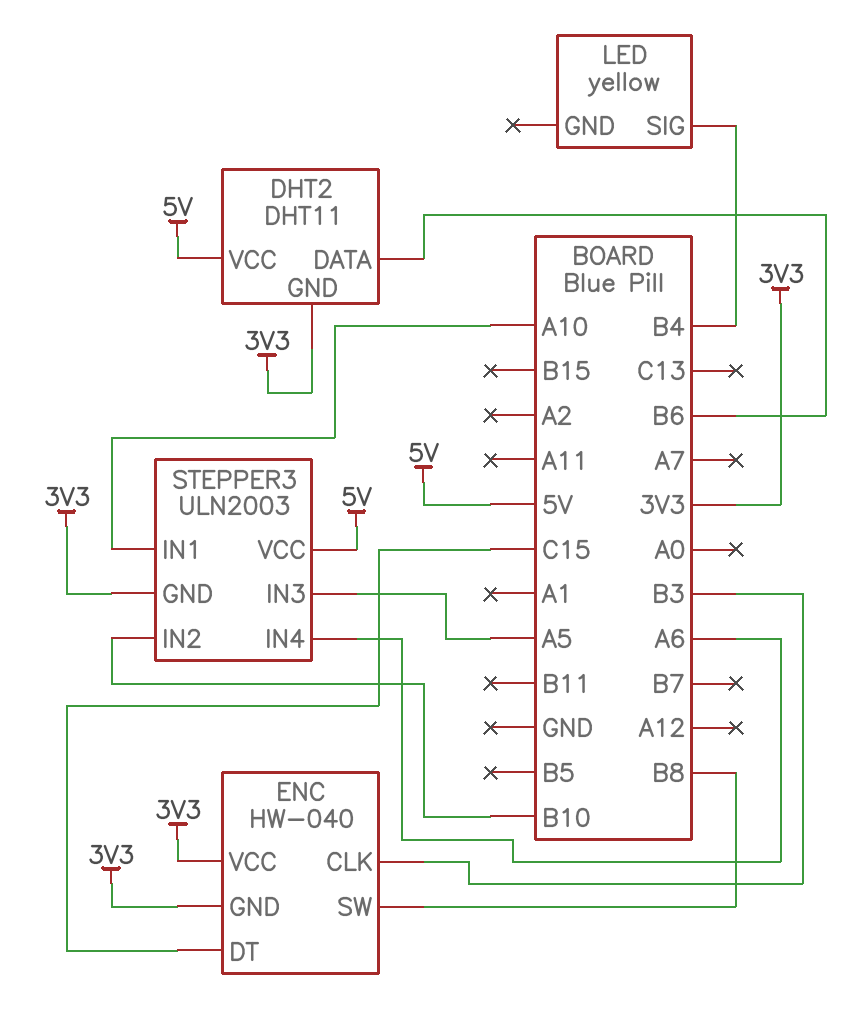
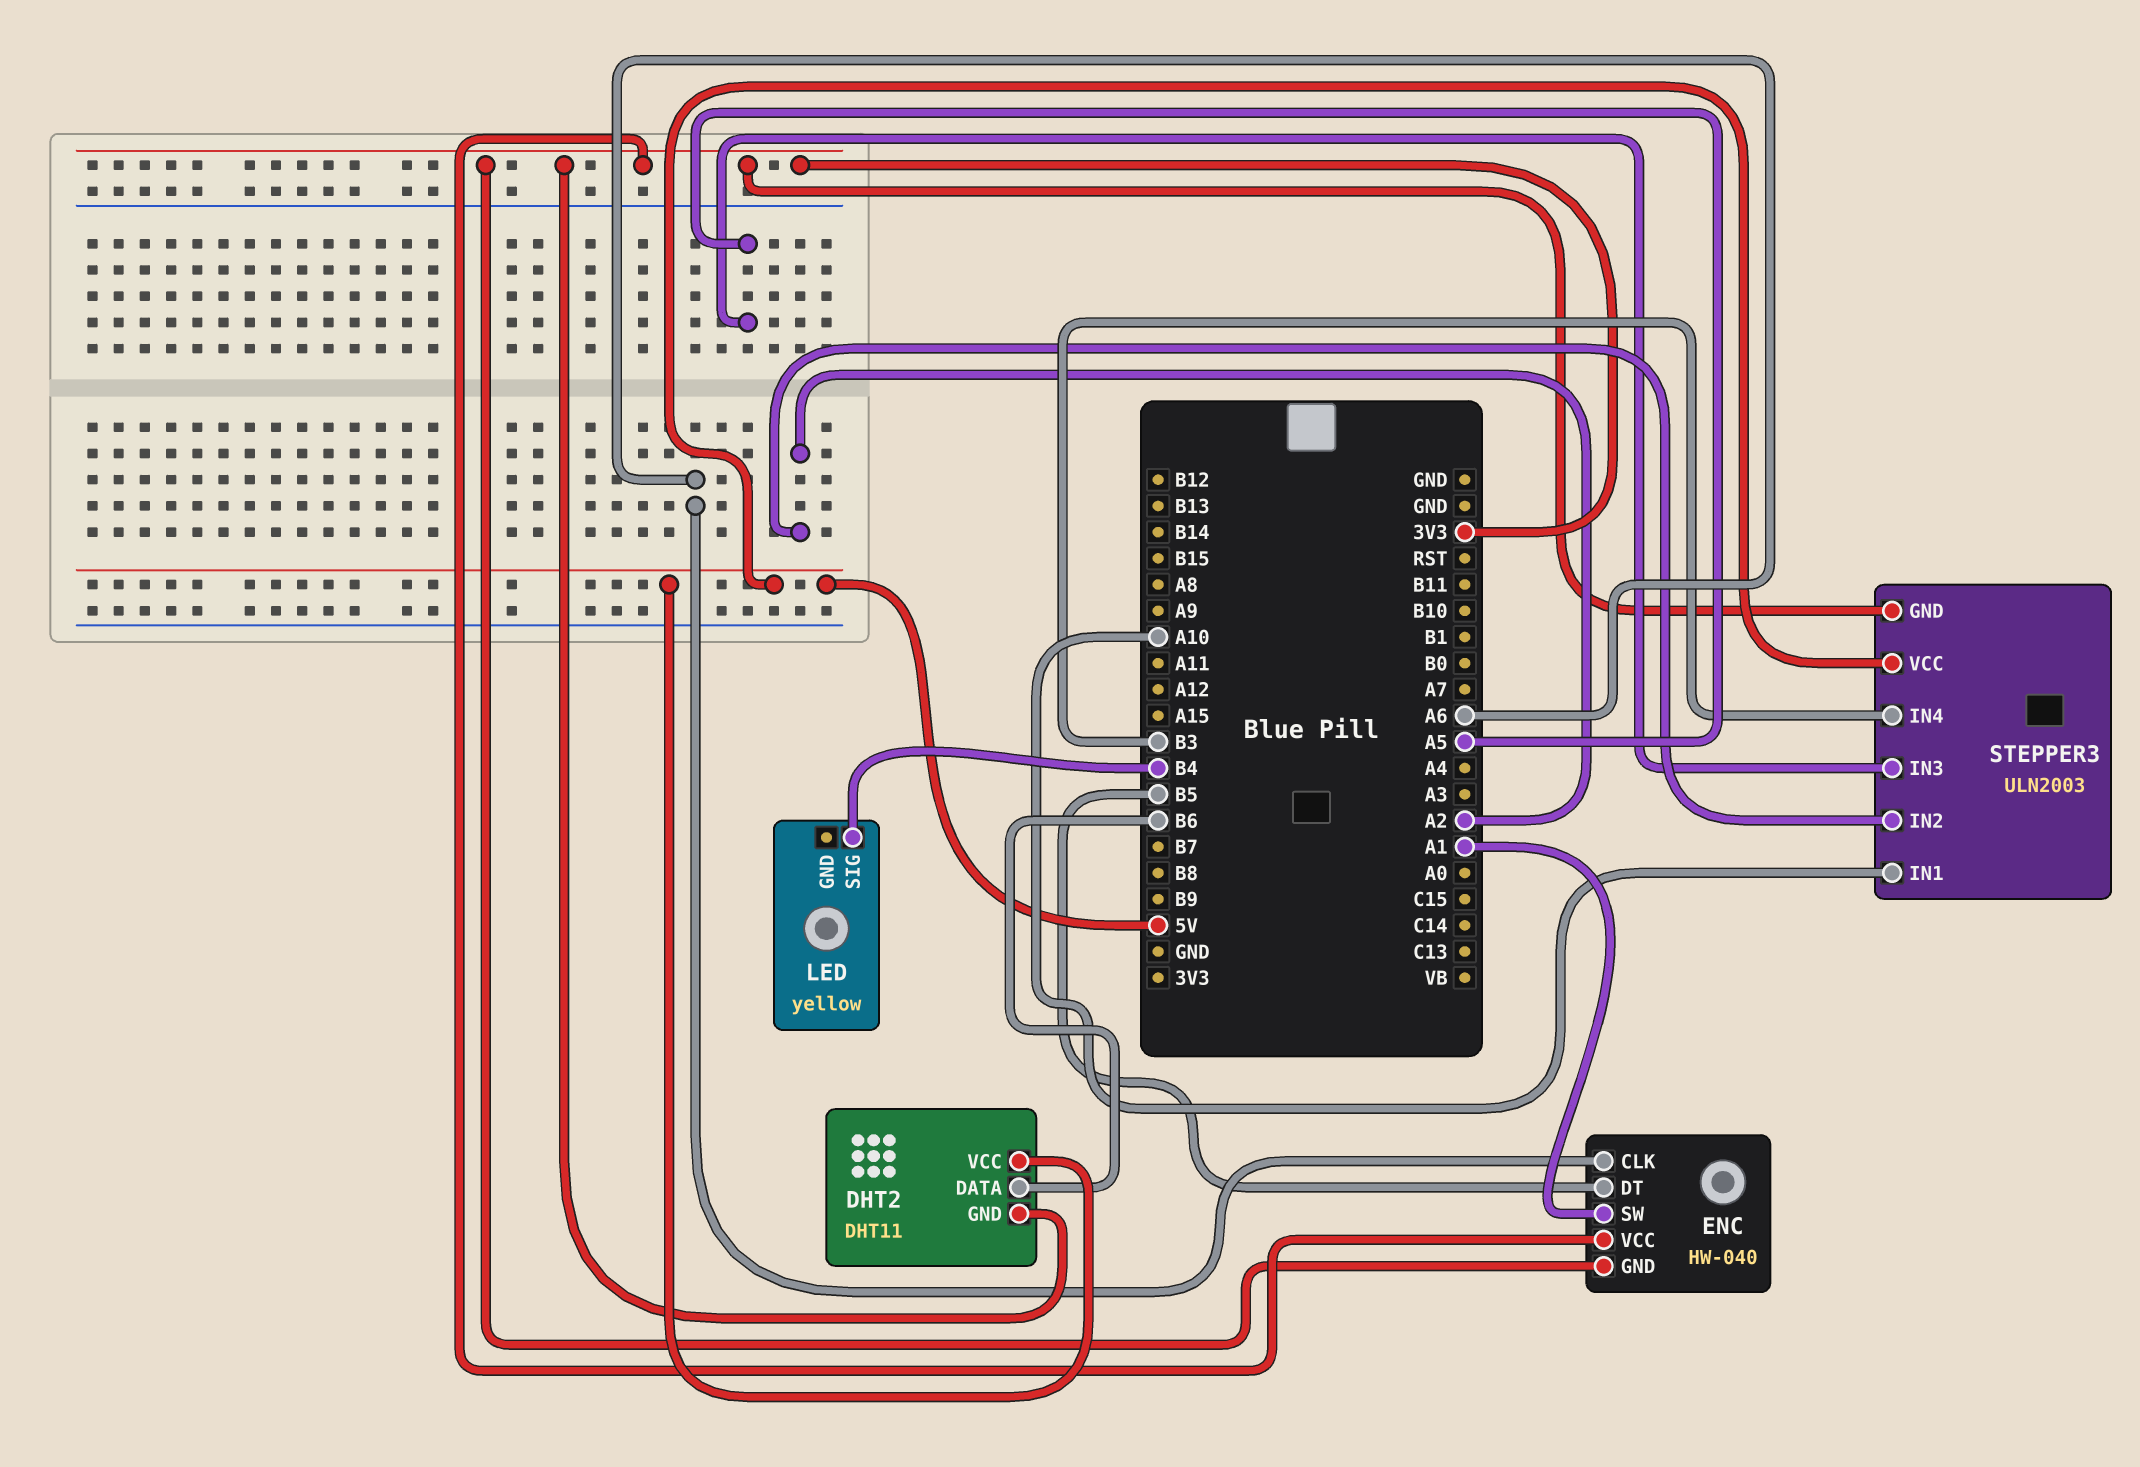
ENC pin CLK: B3 -> A6
ENC pin DT: C15 -> B5
ENC pin SW: B8 -> A1
STEPPER3 pin IN2: B10 -> A2
STEPPER3 pin IN4: A6 -> B3

